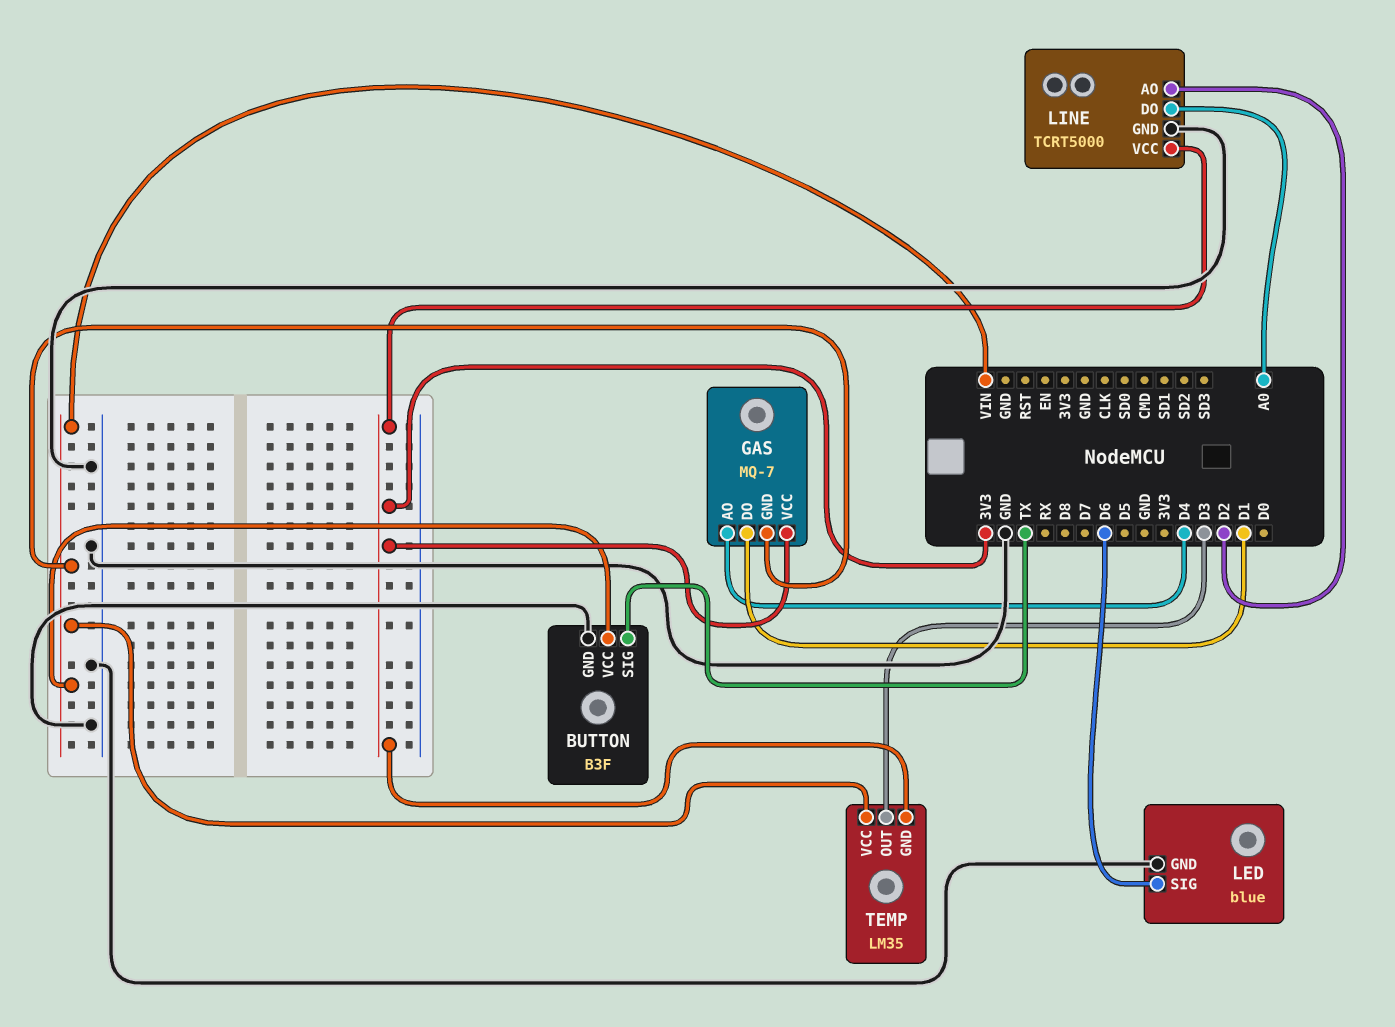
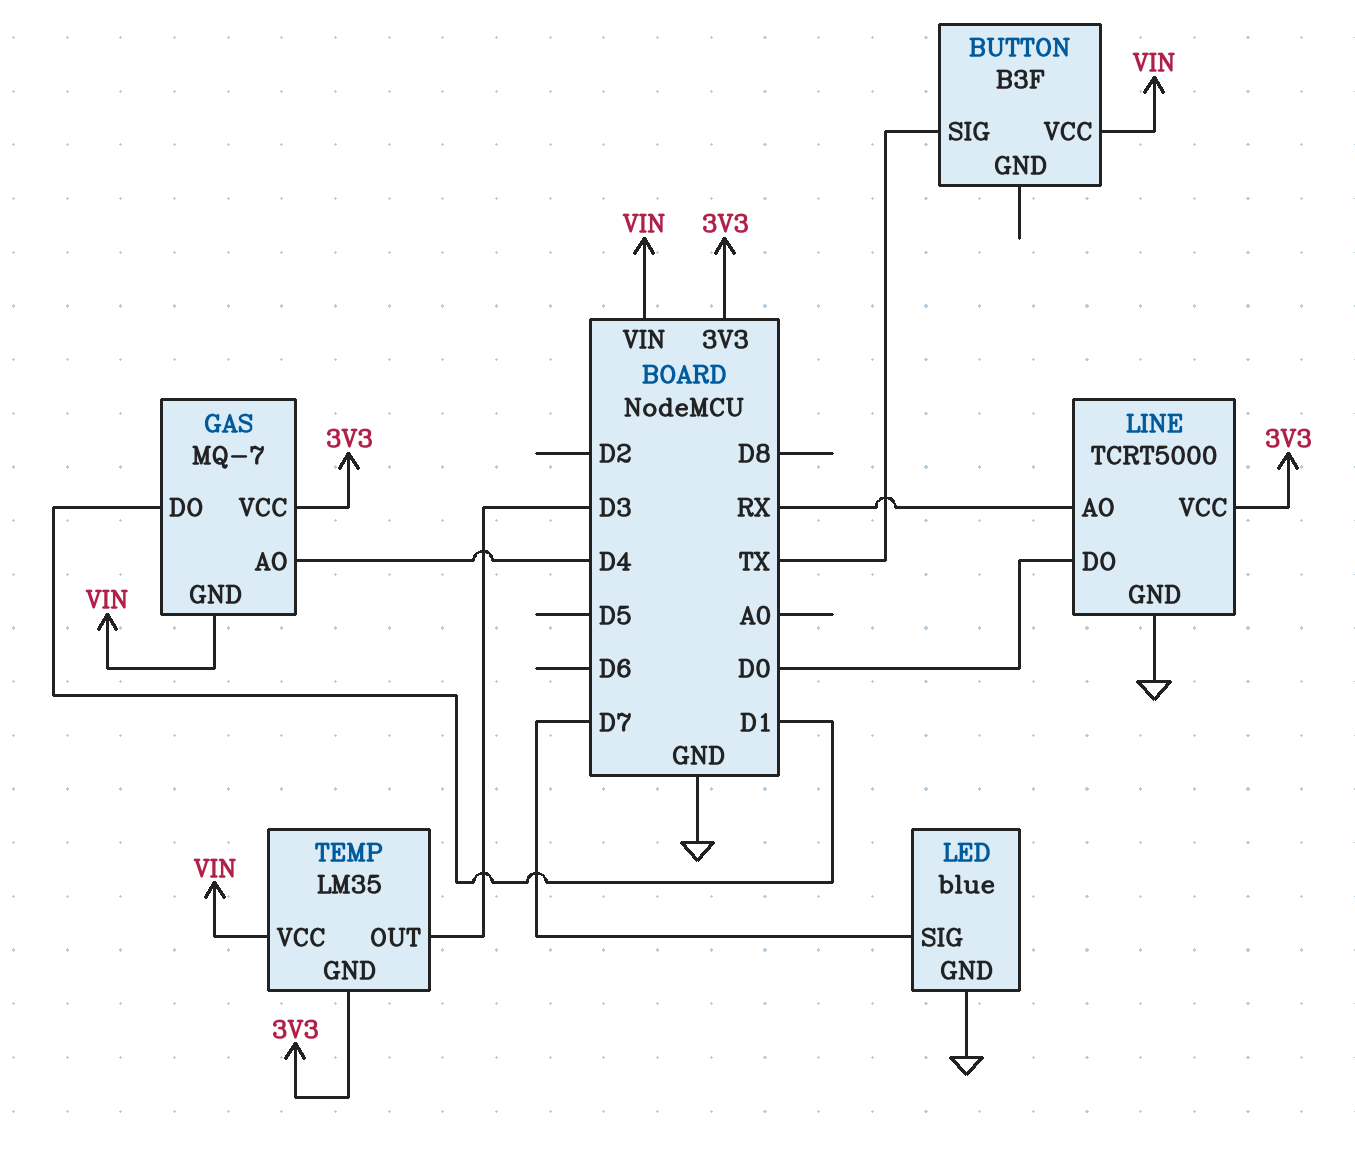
BUTTON pin GND: GND -> none
LED pin SIG: D6 -> D7
LINE pin AO: D2 -> RX
LINE pin DO: A0 -> D0

